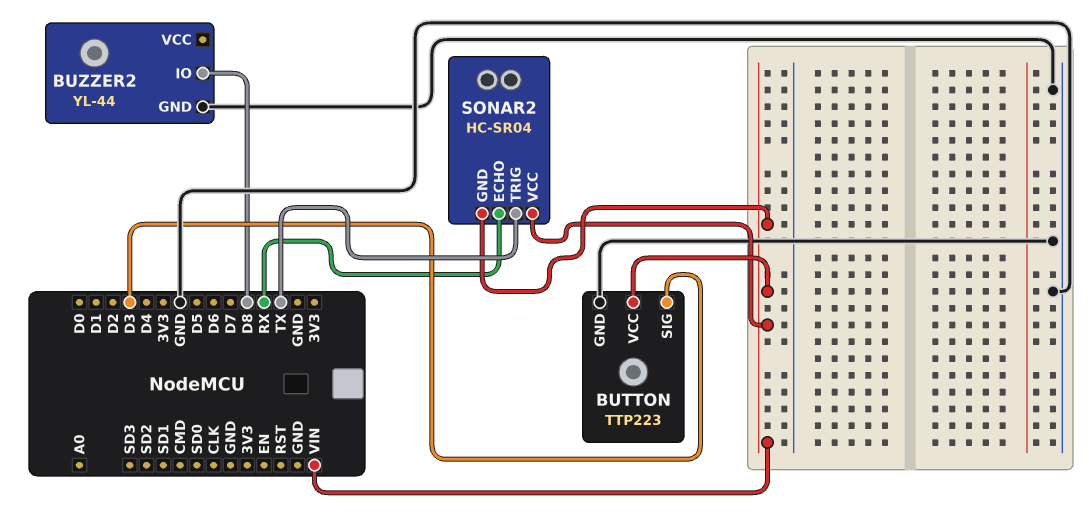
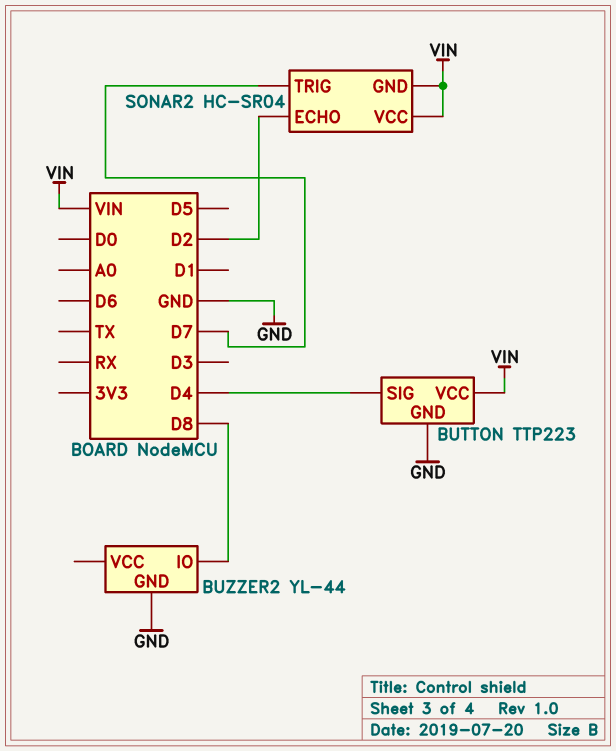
BUTTON pin SIG: D3 -> D4
SONAR2 pin ECHO: RX -> D2
SONAR2 pin TRIG: TX -> D7

